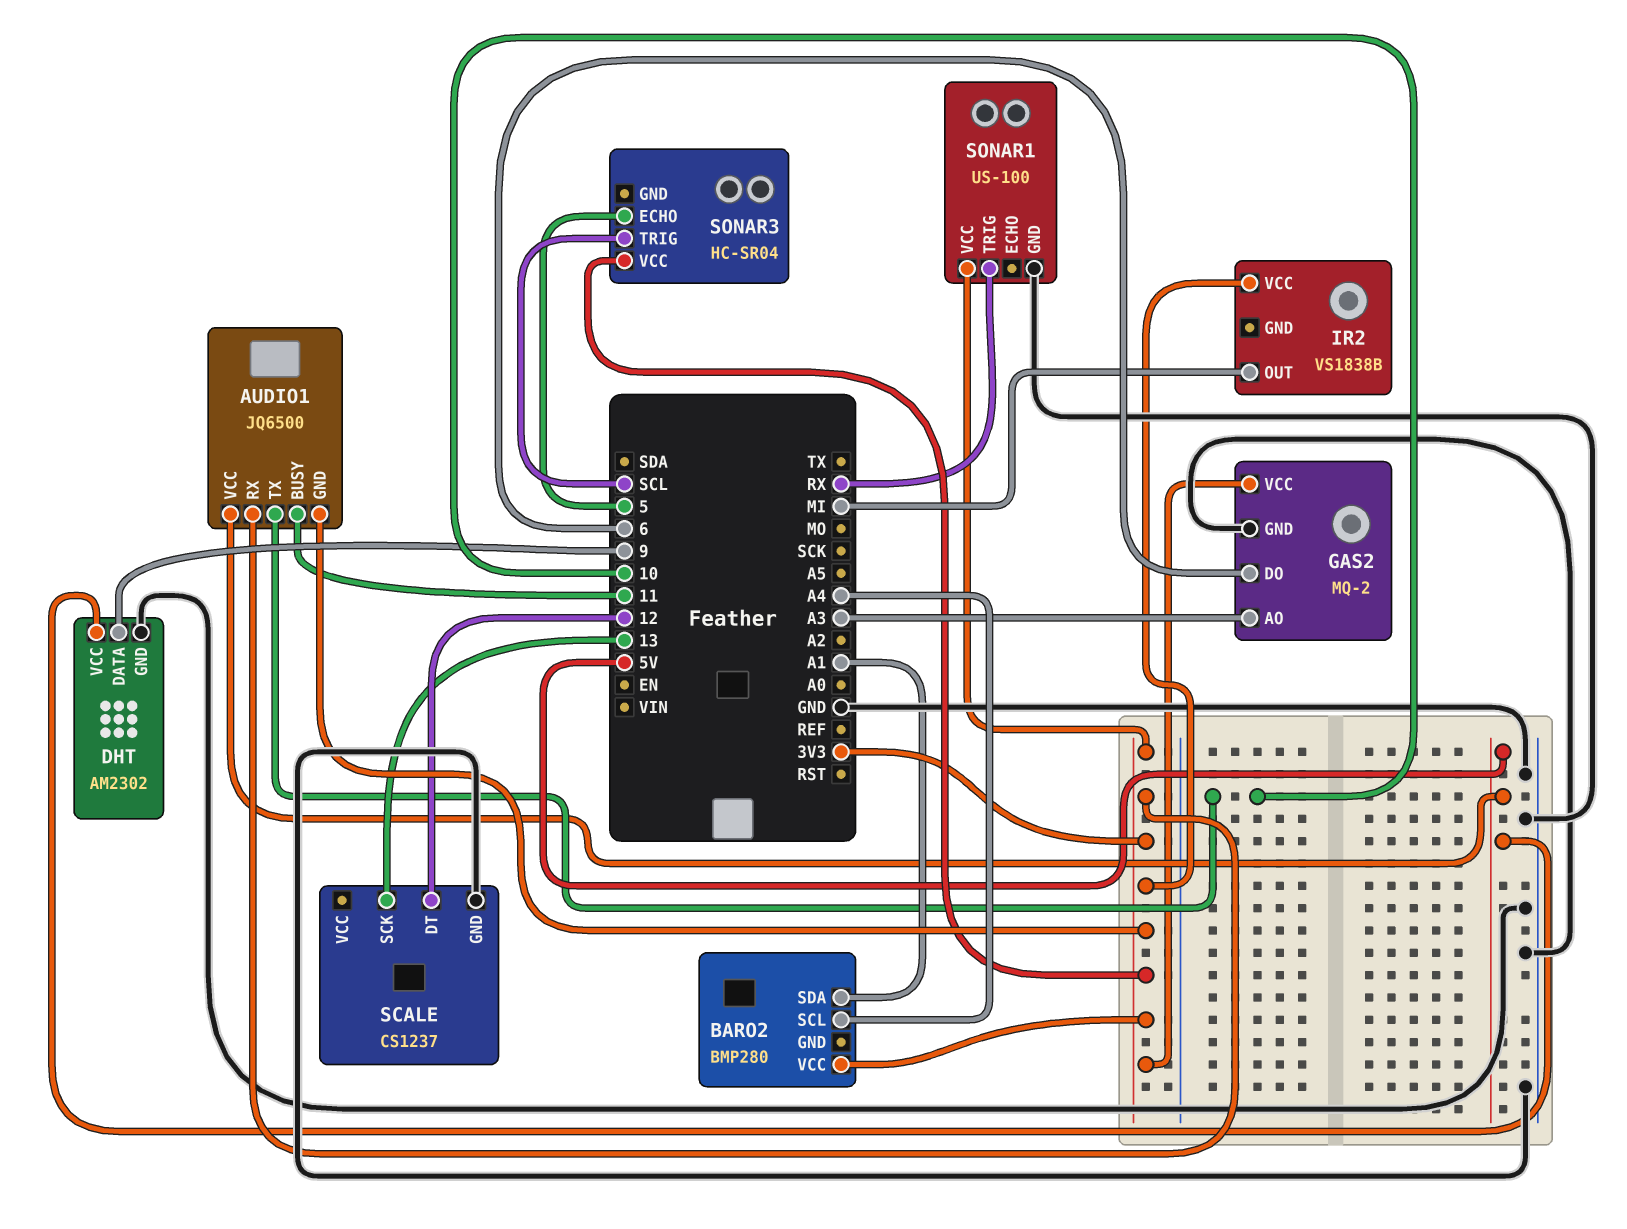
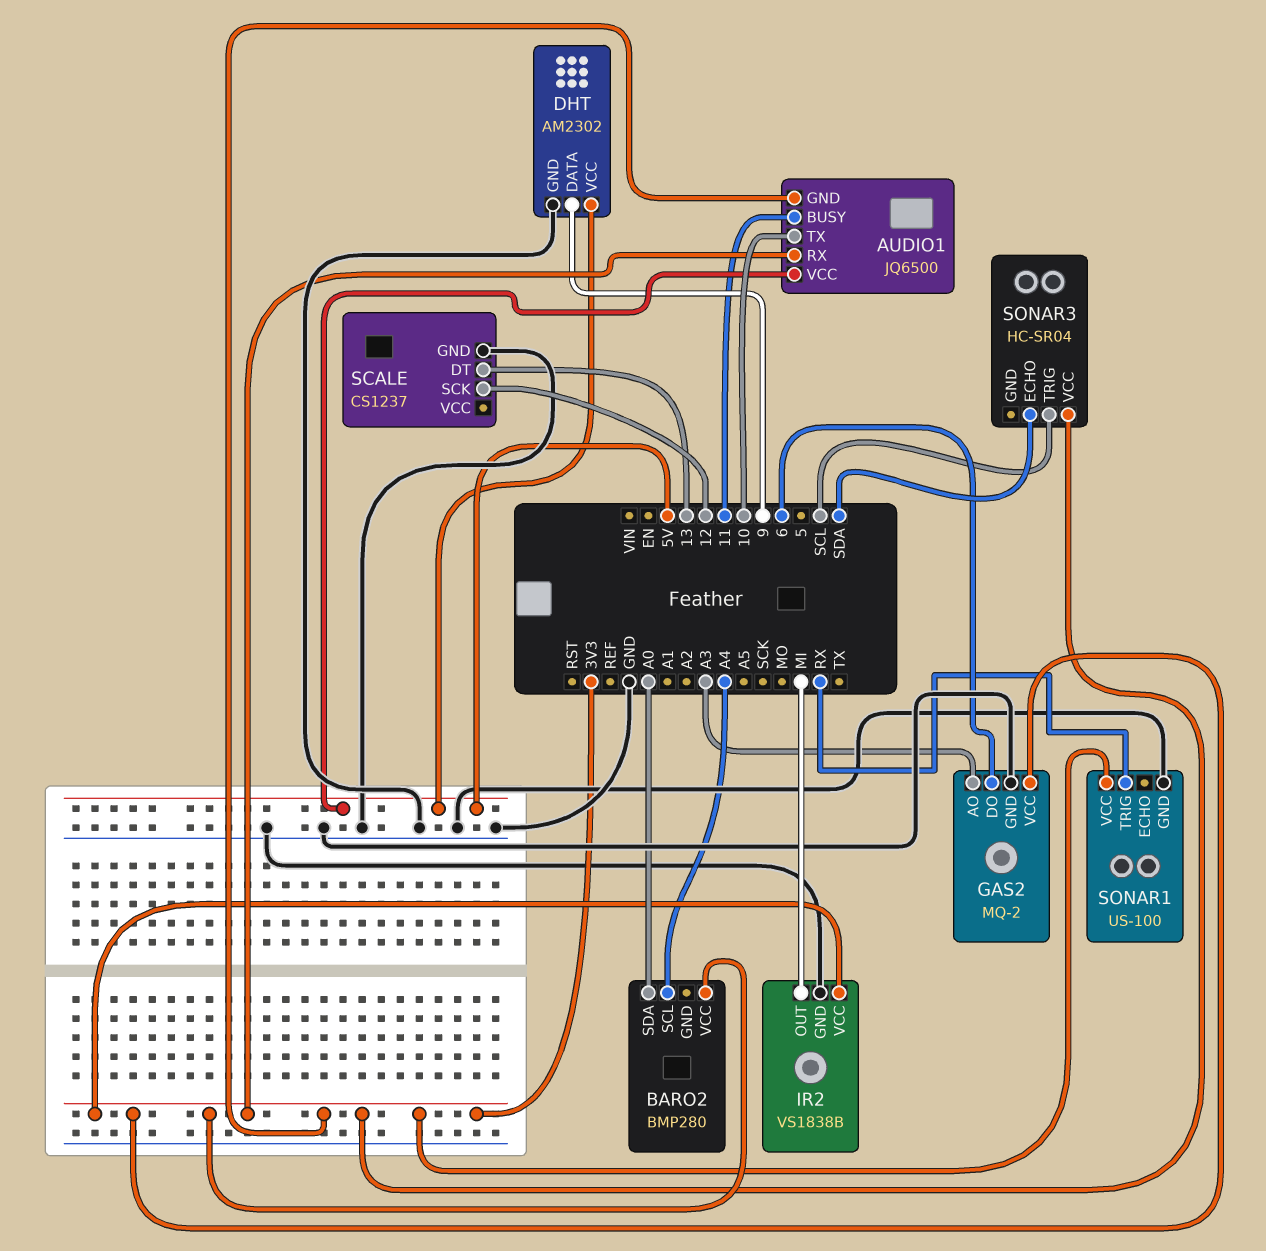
BARO2 pin SDA: A1 -> A0
IR2 pin GND: none -> GND
SCALE pin DT: 12 -> 13
SCALE pin SCK: 13 -> 12
SONAR3 pin ECHO: 5 -> SDA

